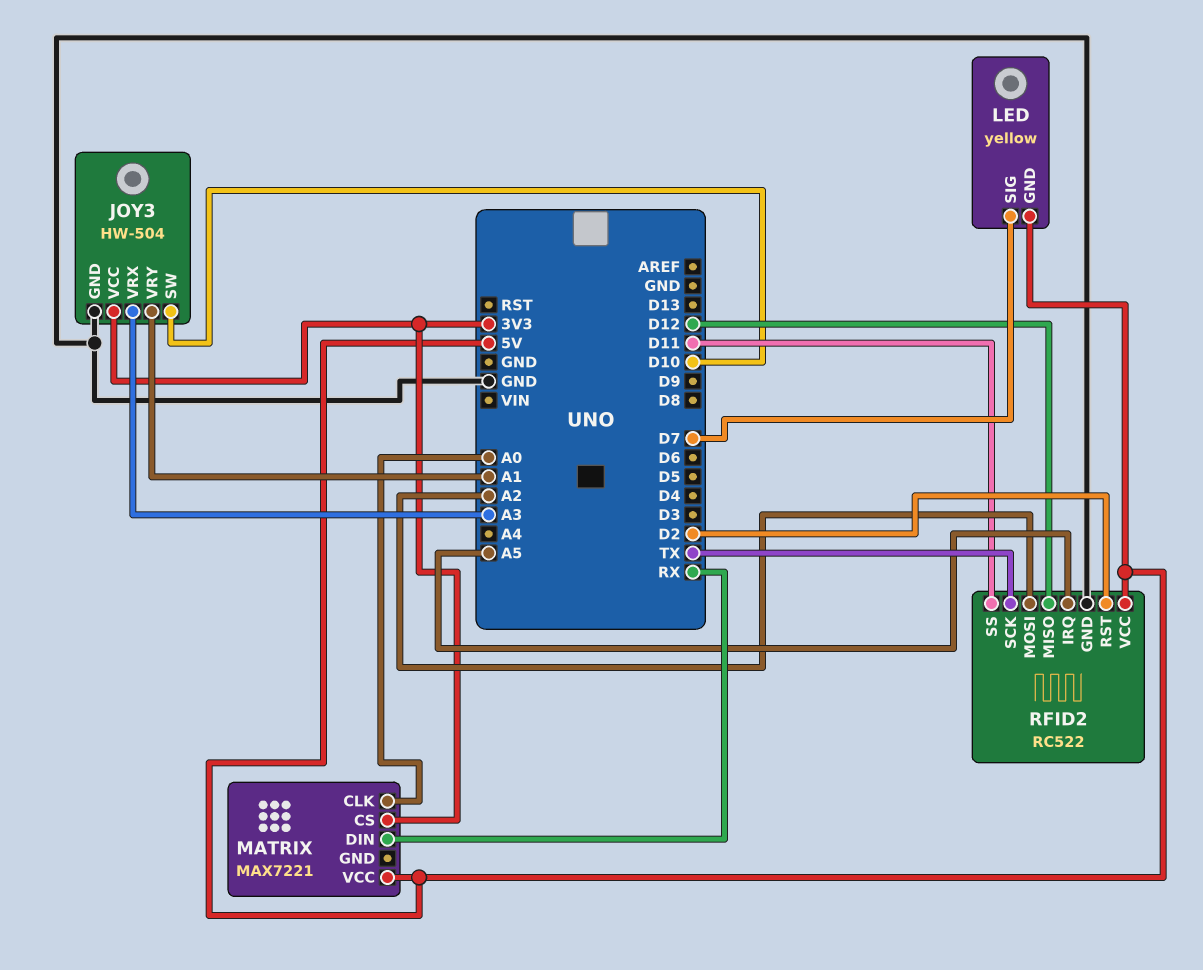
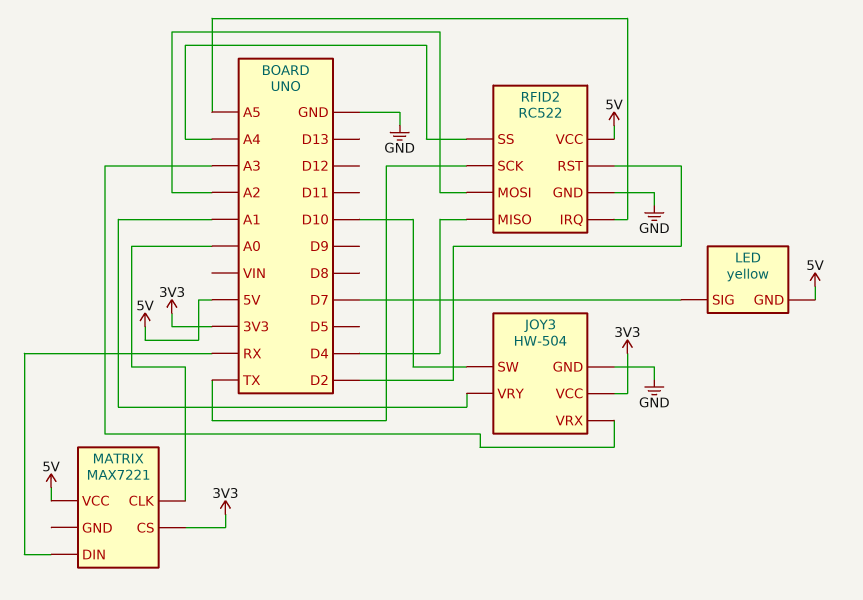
RFID2 pin MISO: D12 -> D4
RFID2 pin SS: D11 -> A4

